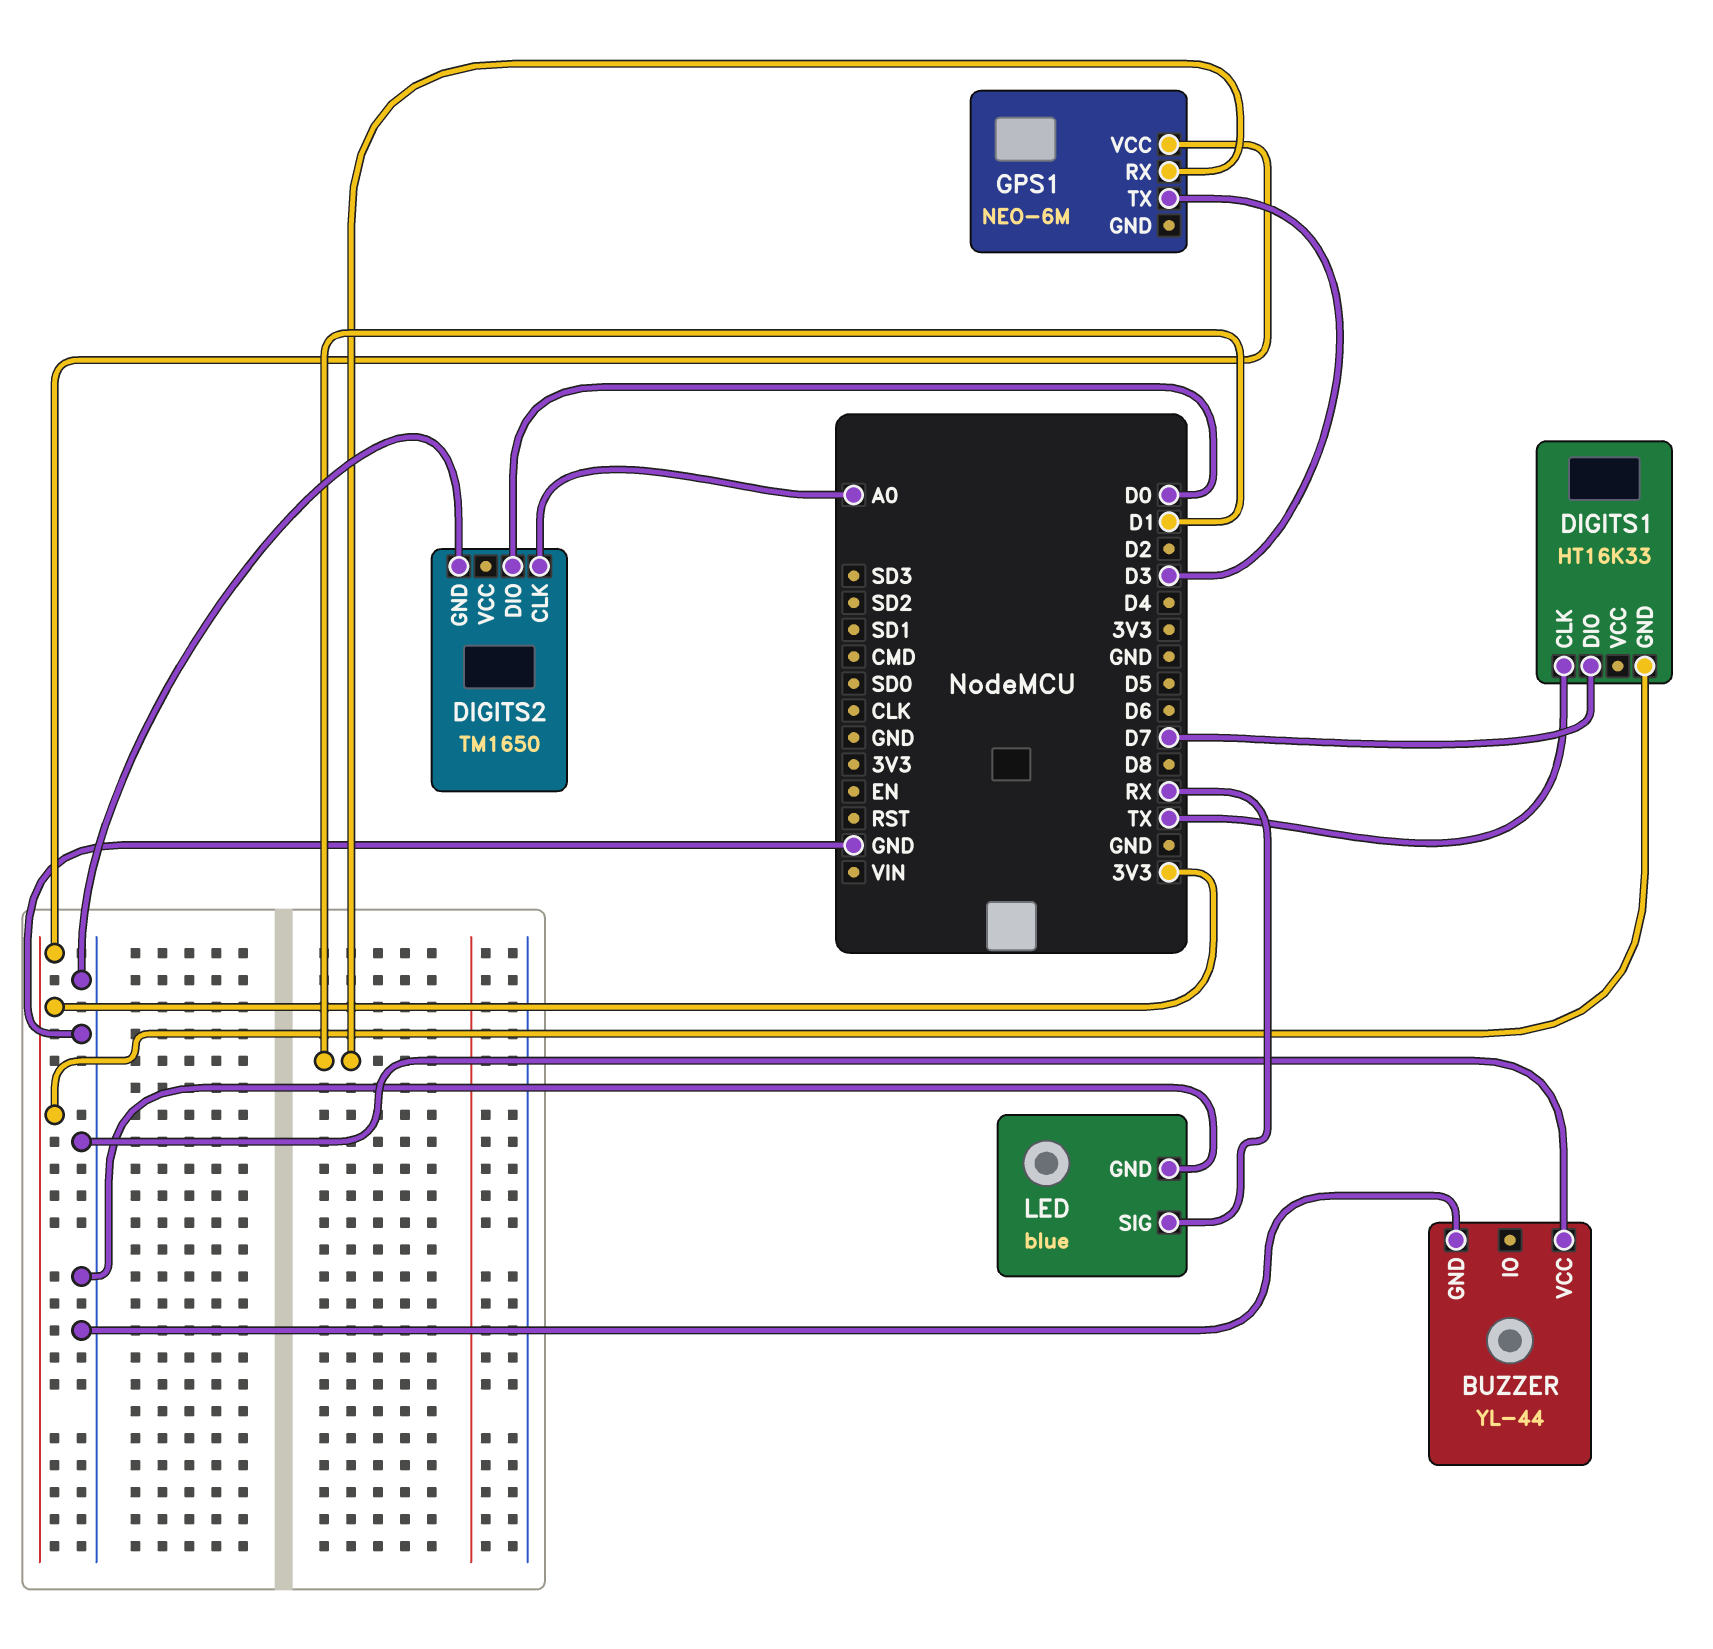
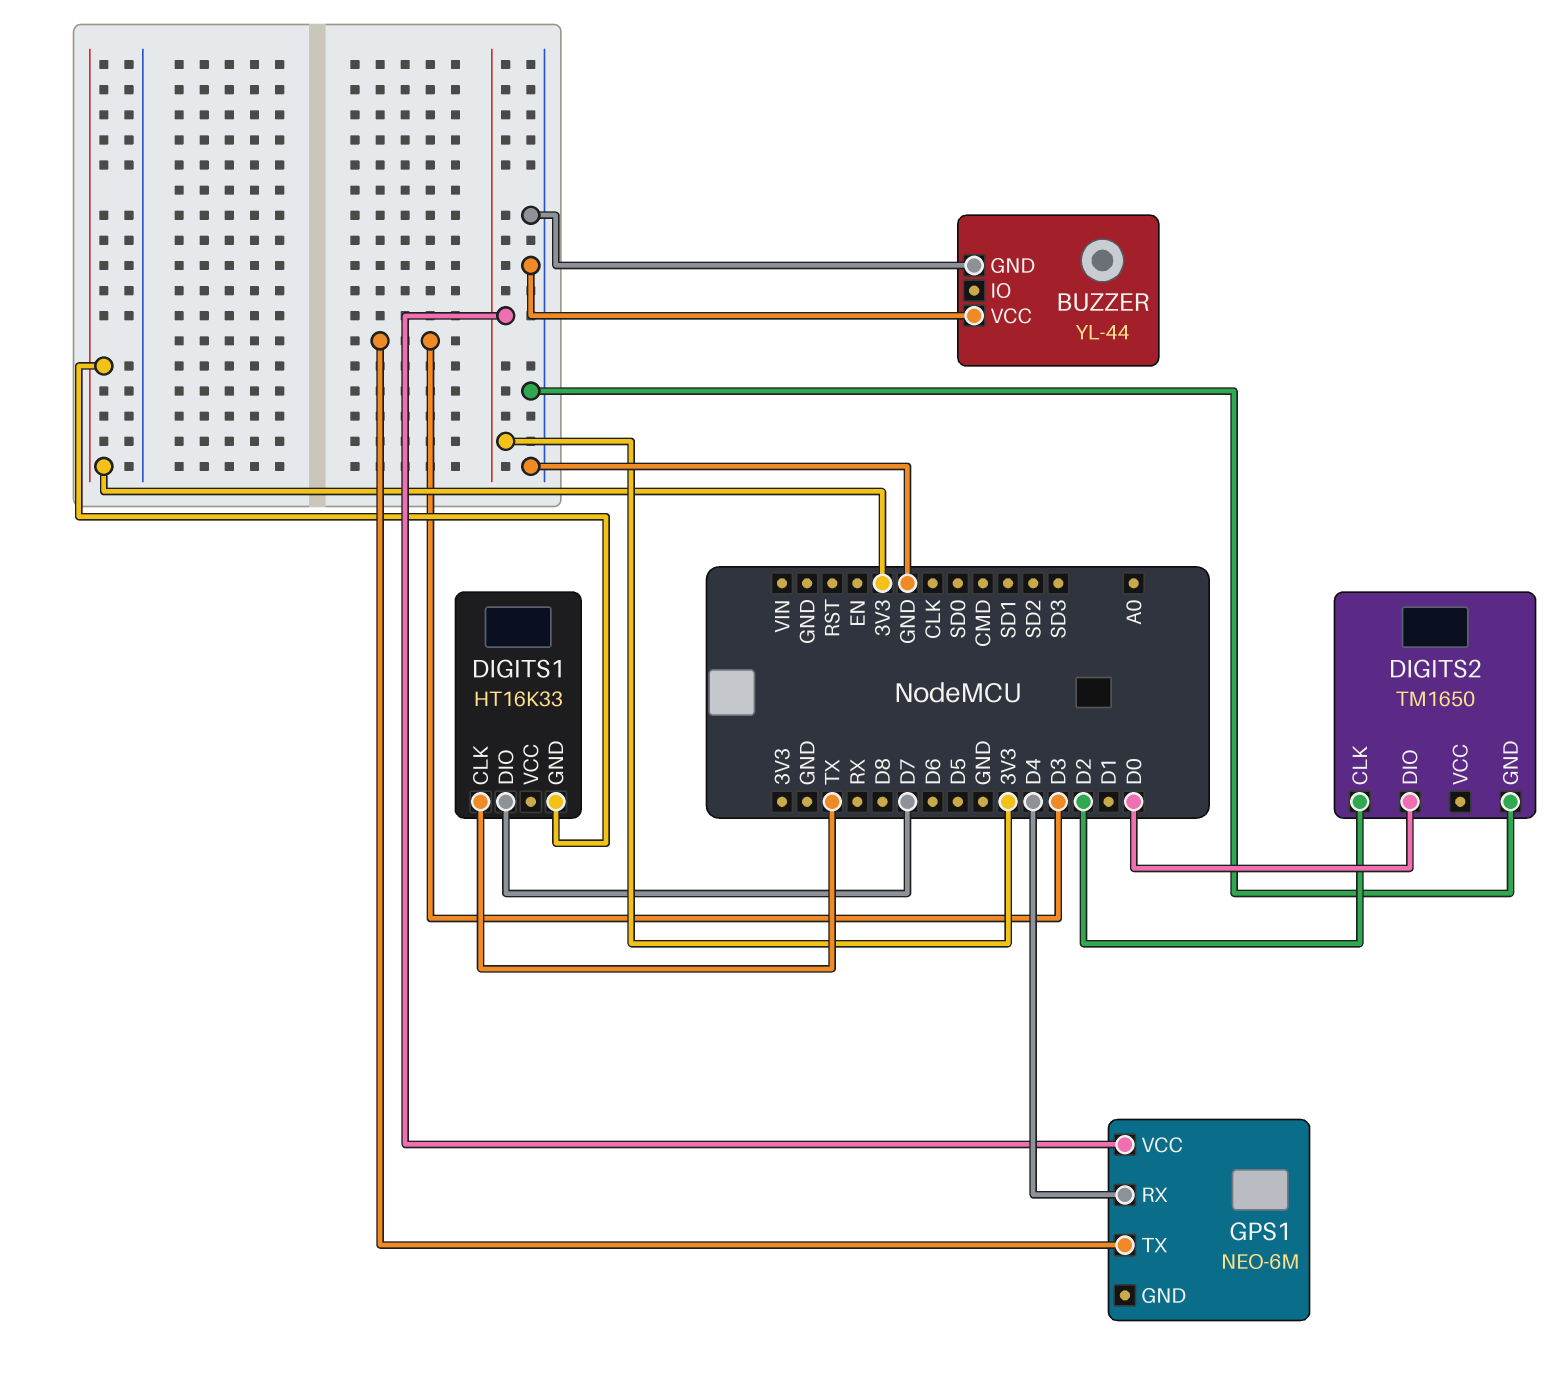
DIGITS2 pin CLK: A0 -> D2
GPS1 pin RX: D1 -> D4
LED: blue -> none
LED pin GND: GND -> none
LED pin SIG: RX -> none

